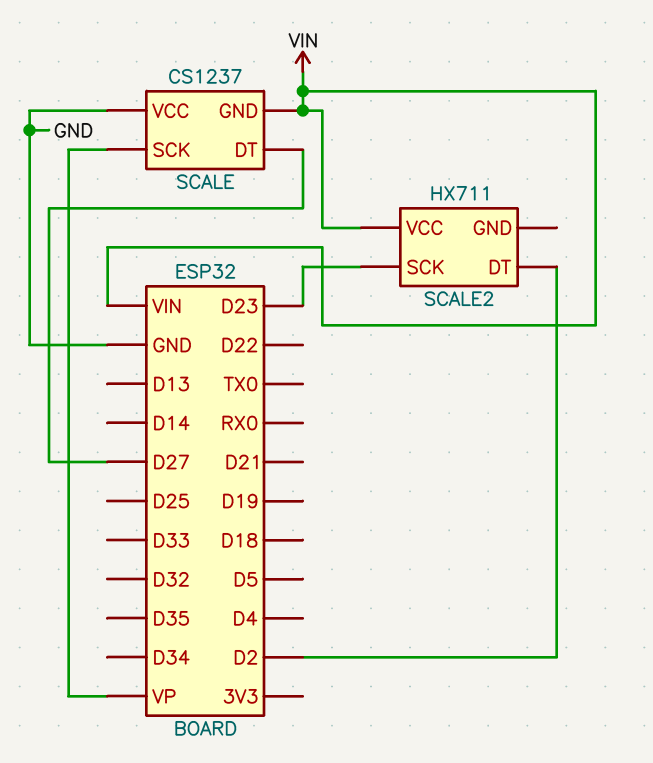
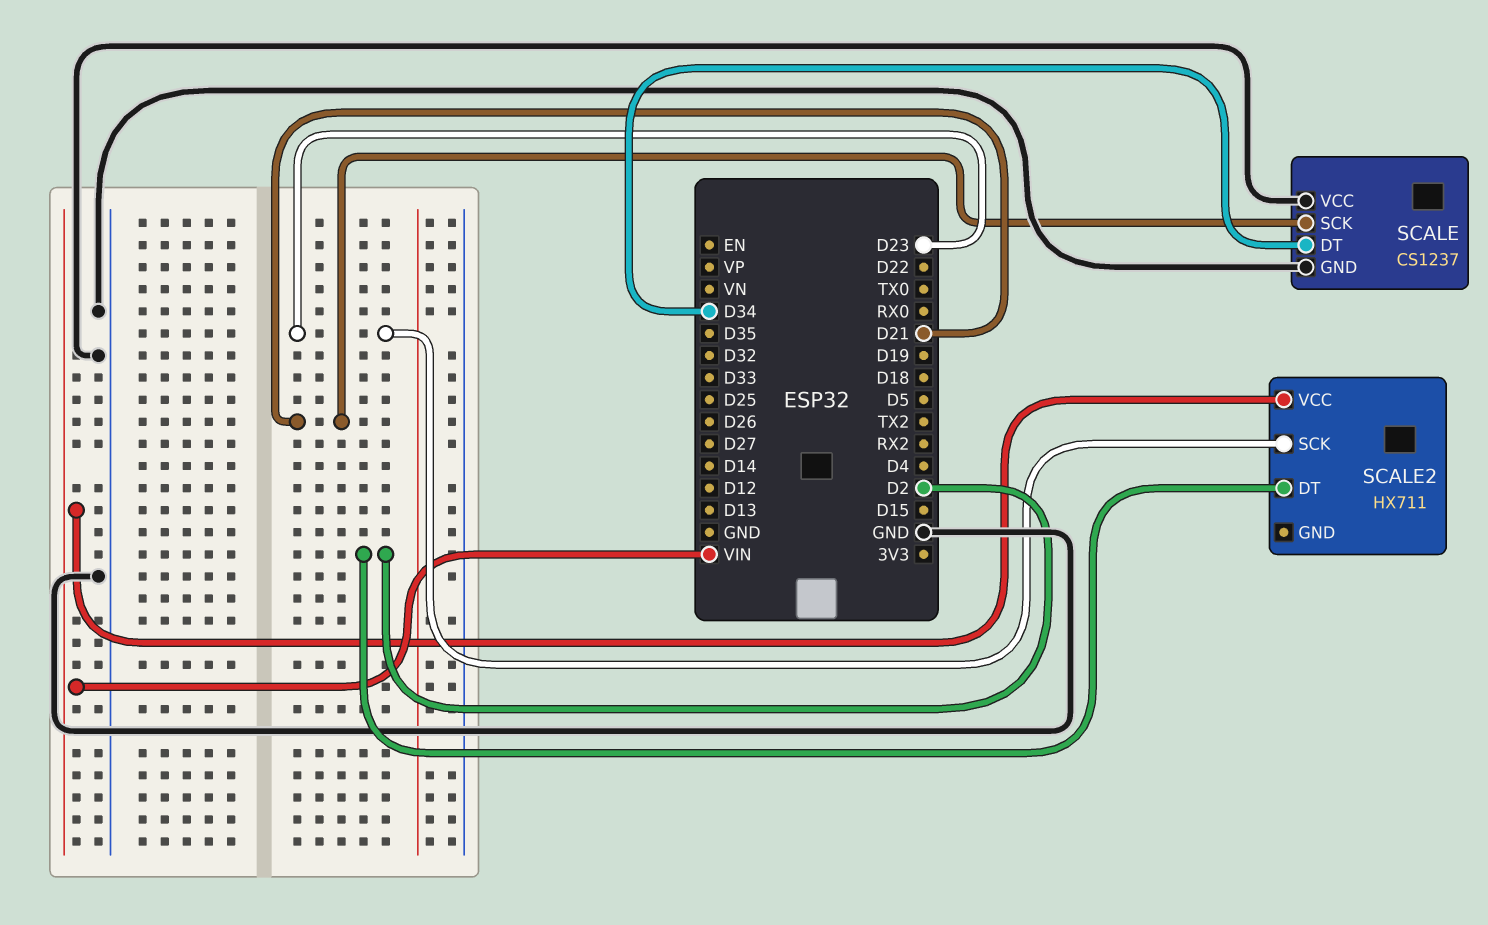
SCALE pin DT: D27 -> D34
SCALE pin GND: VIN -> GND
SCALE pin SCK: VP -> D21

